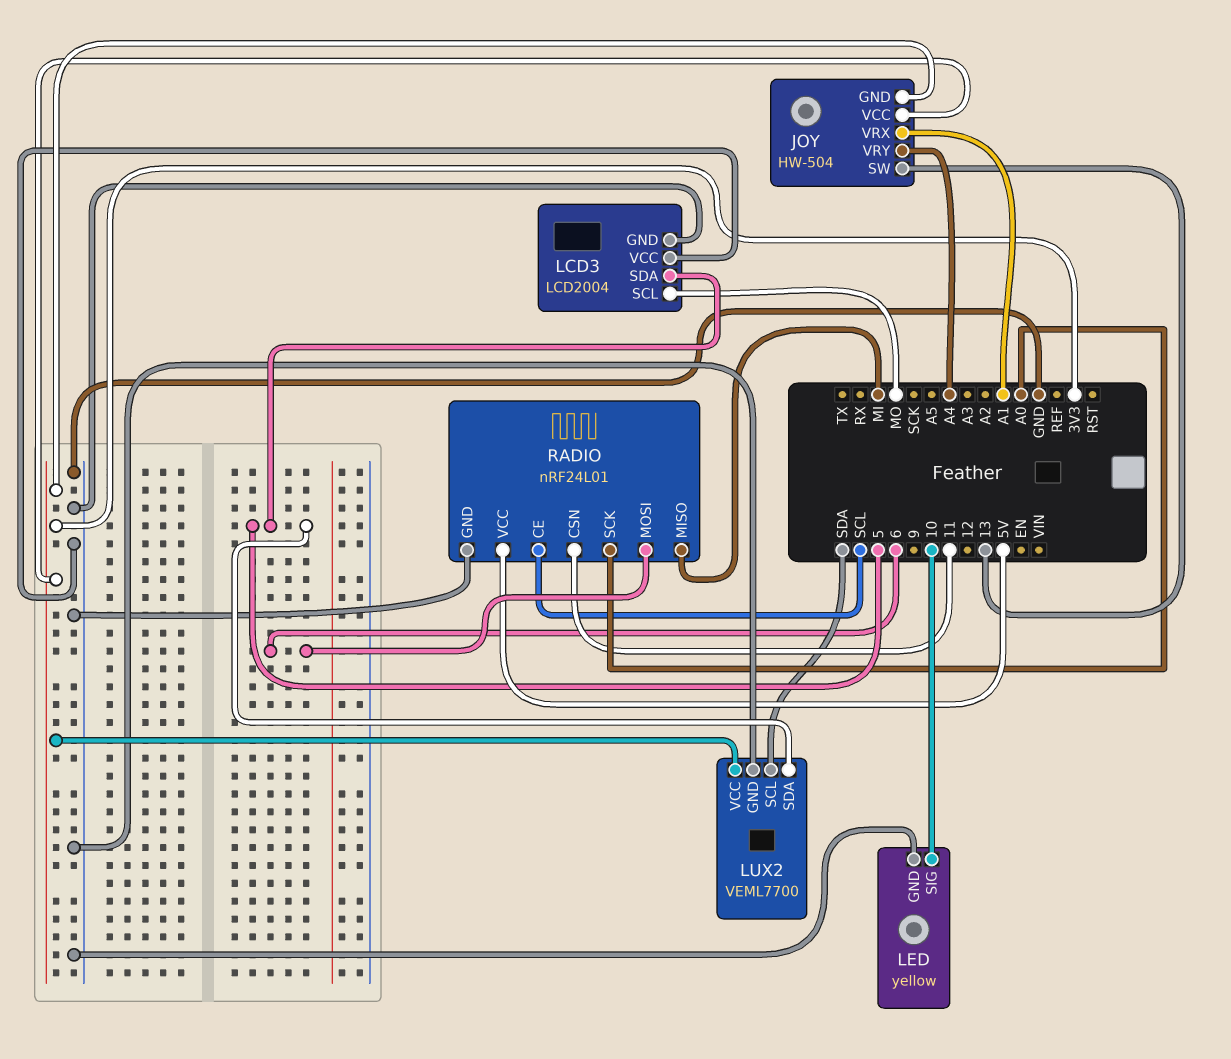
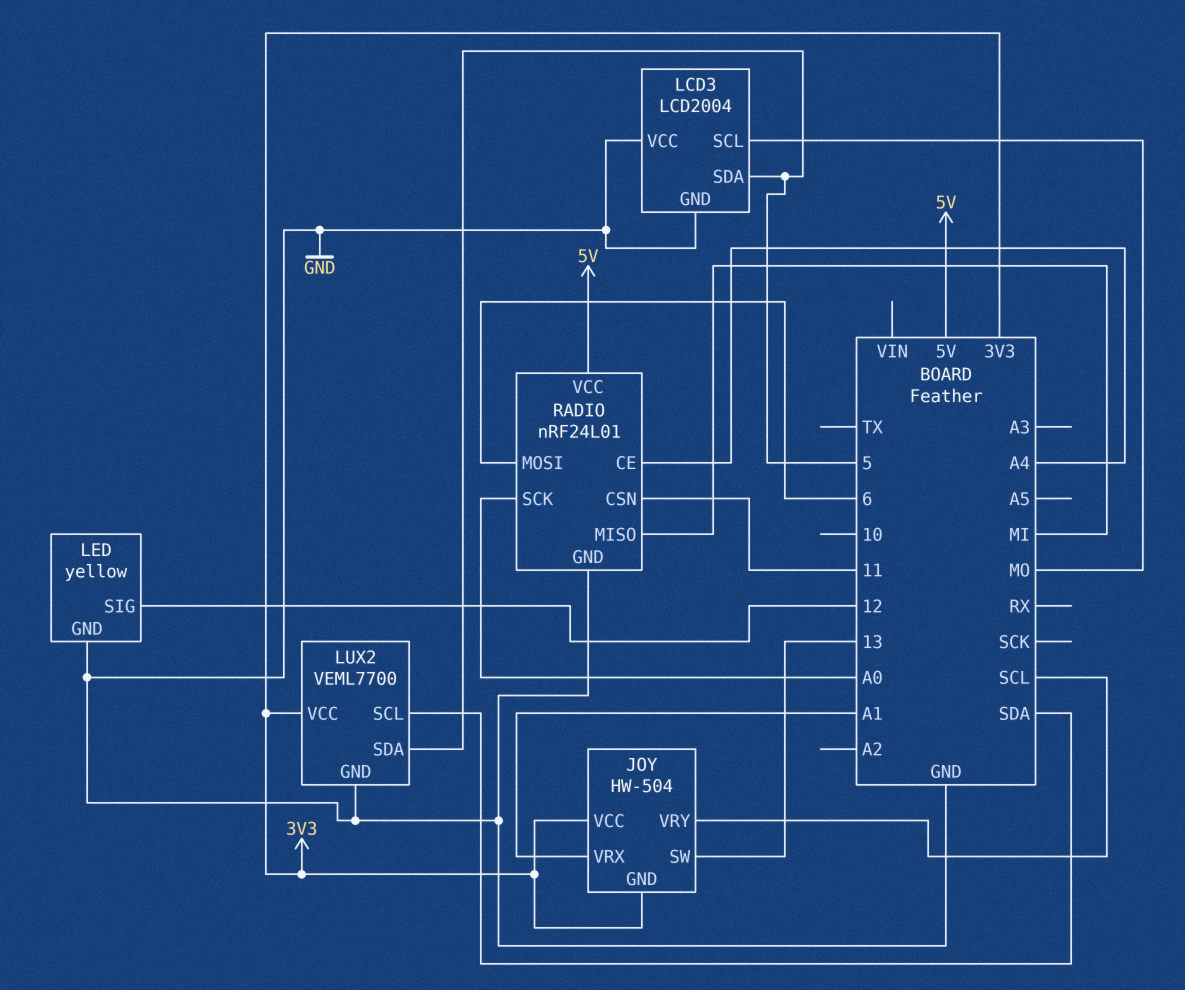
JOY pin VRY: A4 -> SCL
LED pin SIG: 10 -> 12
RADIO pin CE: SCL -> A4

